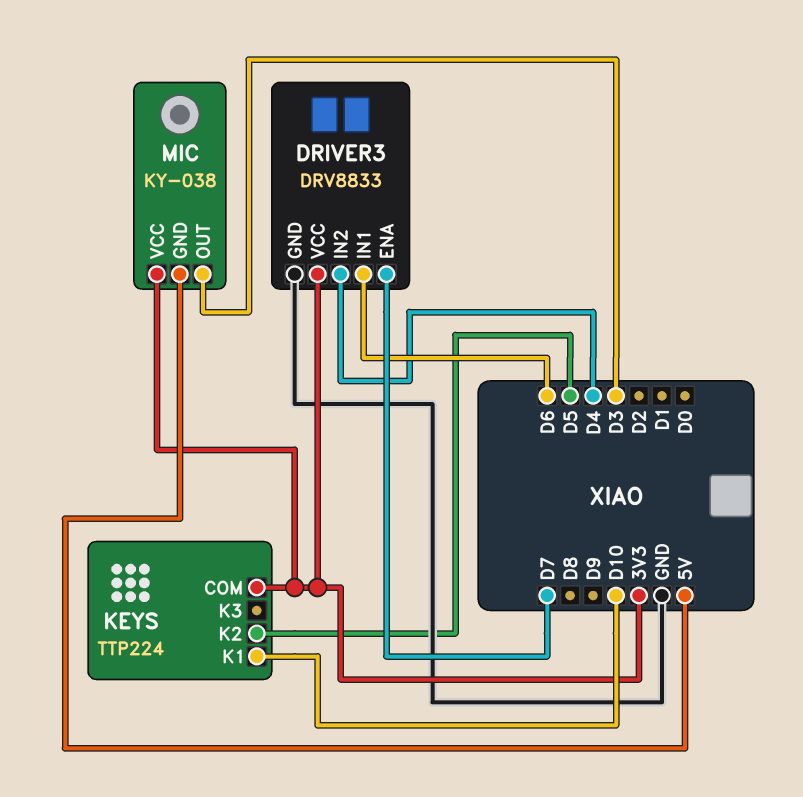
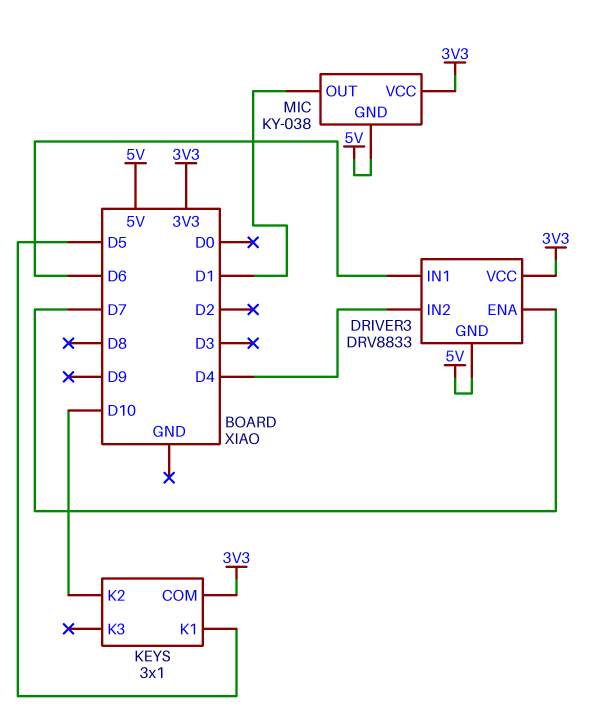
DRIVER3 pin GND: GND -> 5V
KEYS: TTP224 -> 3x1
KEYS pin K1: D10 -> D5
KEYS pin K2: D5 -> D10
MIC pin OUT: D3 -> D1

